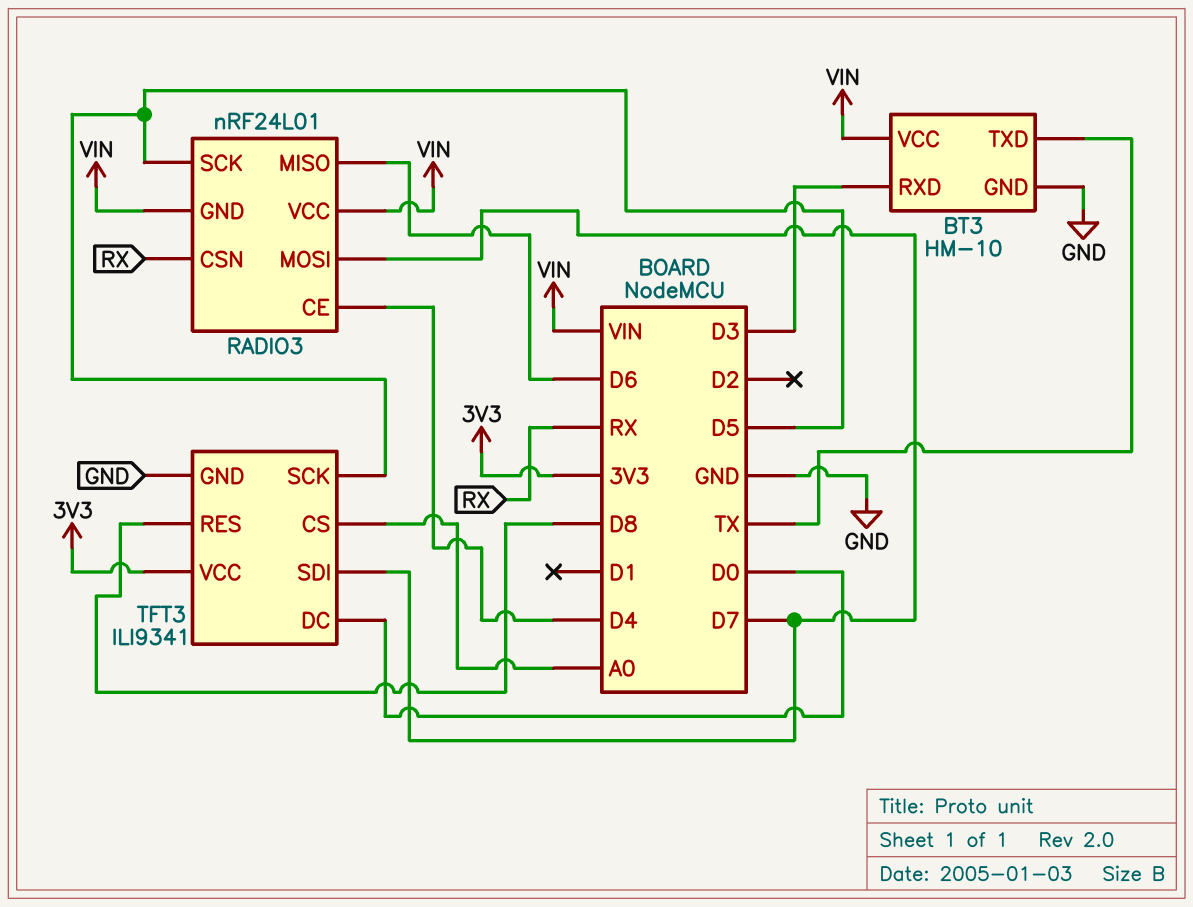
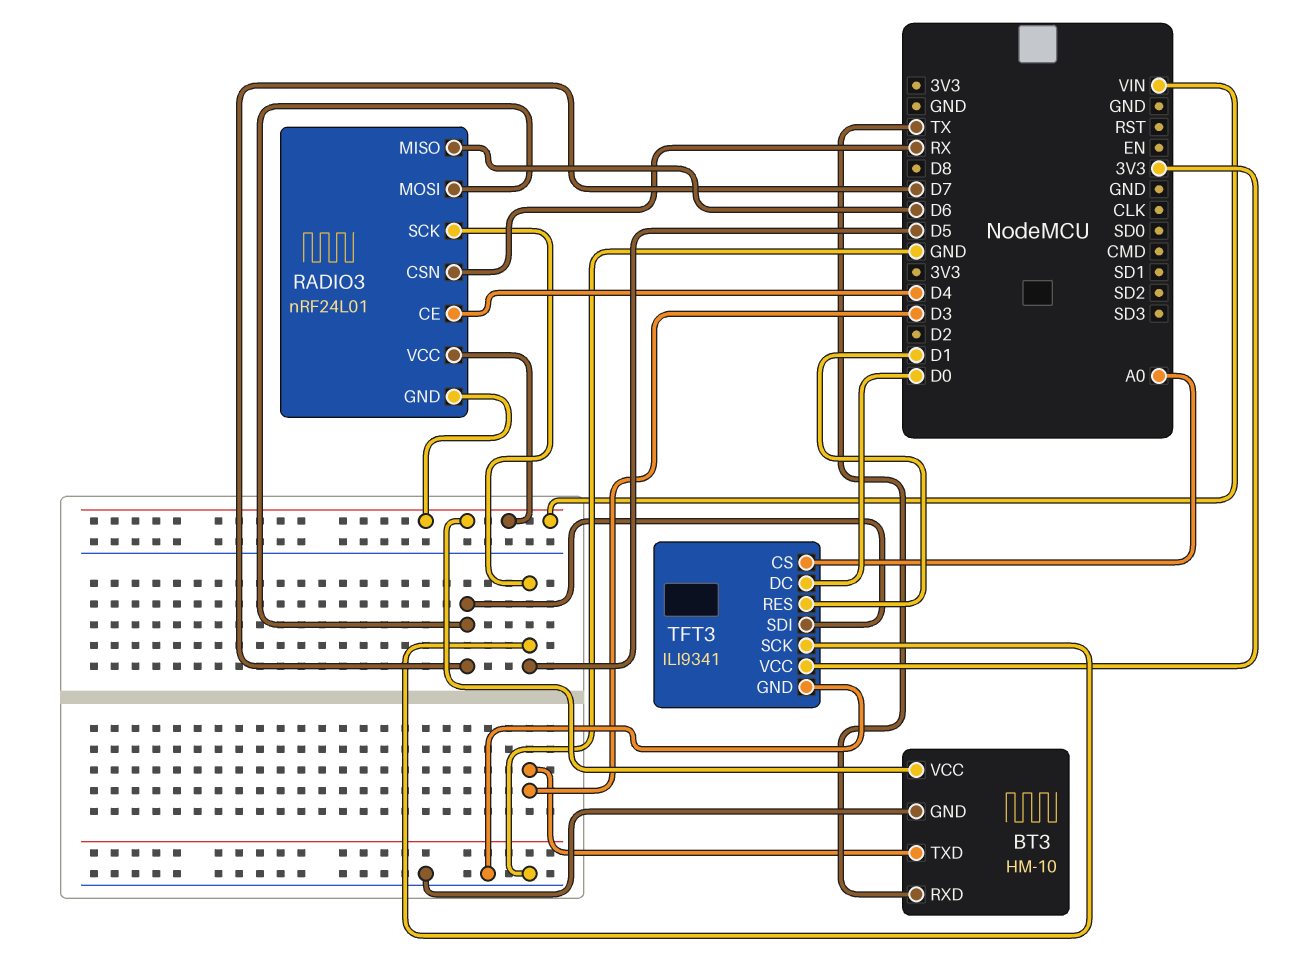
BT3 pin RXD: D3 -> TX
BT3 pin TXD: TX -> D3
TFT3 pin RES: D8 -> D1

